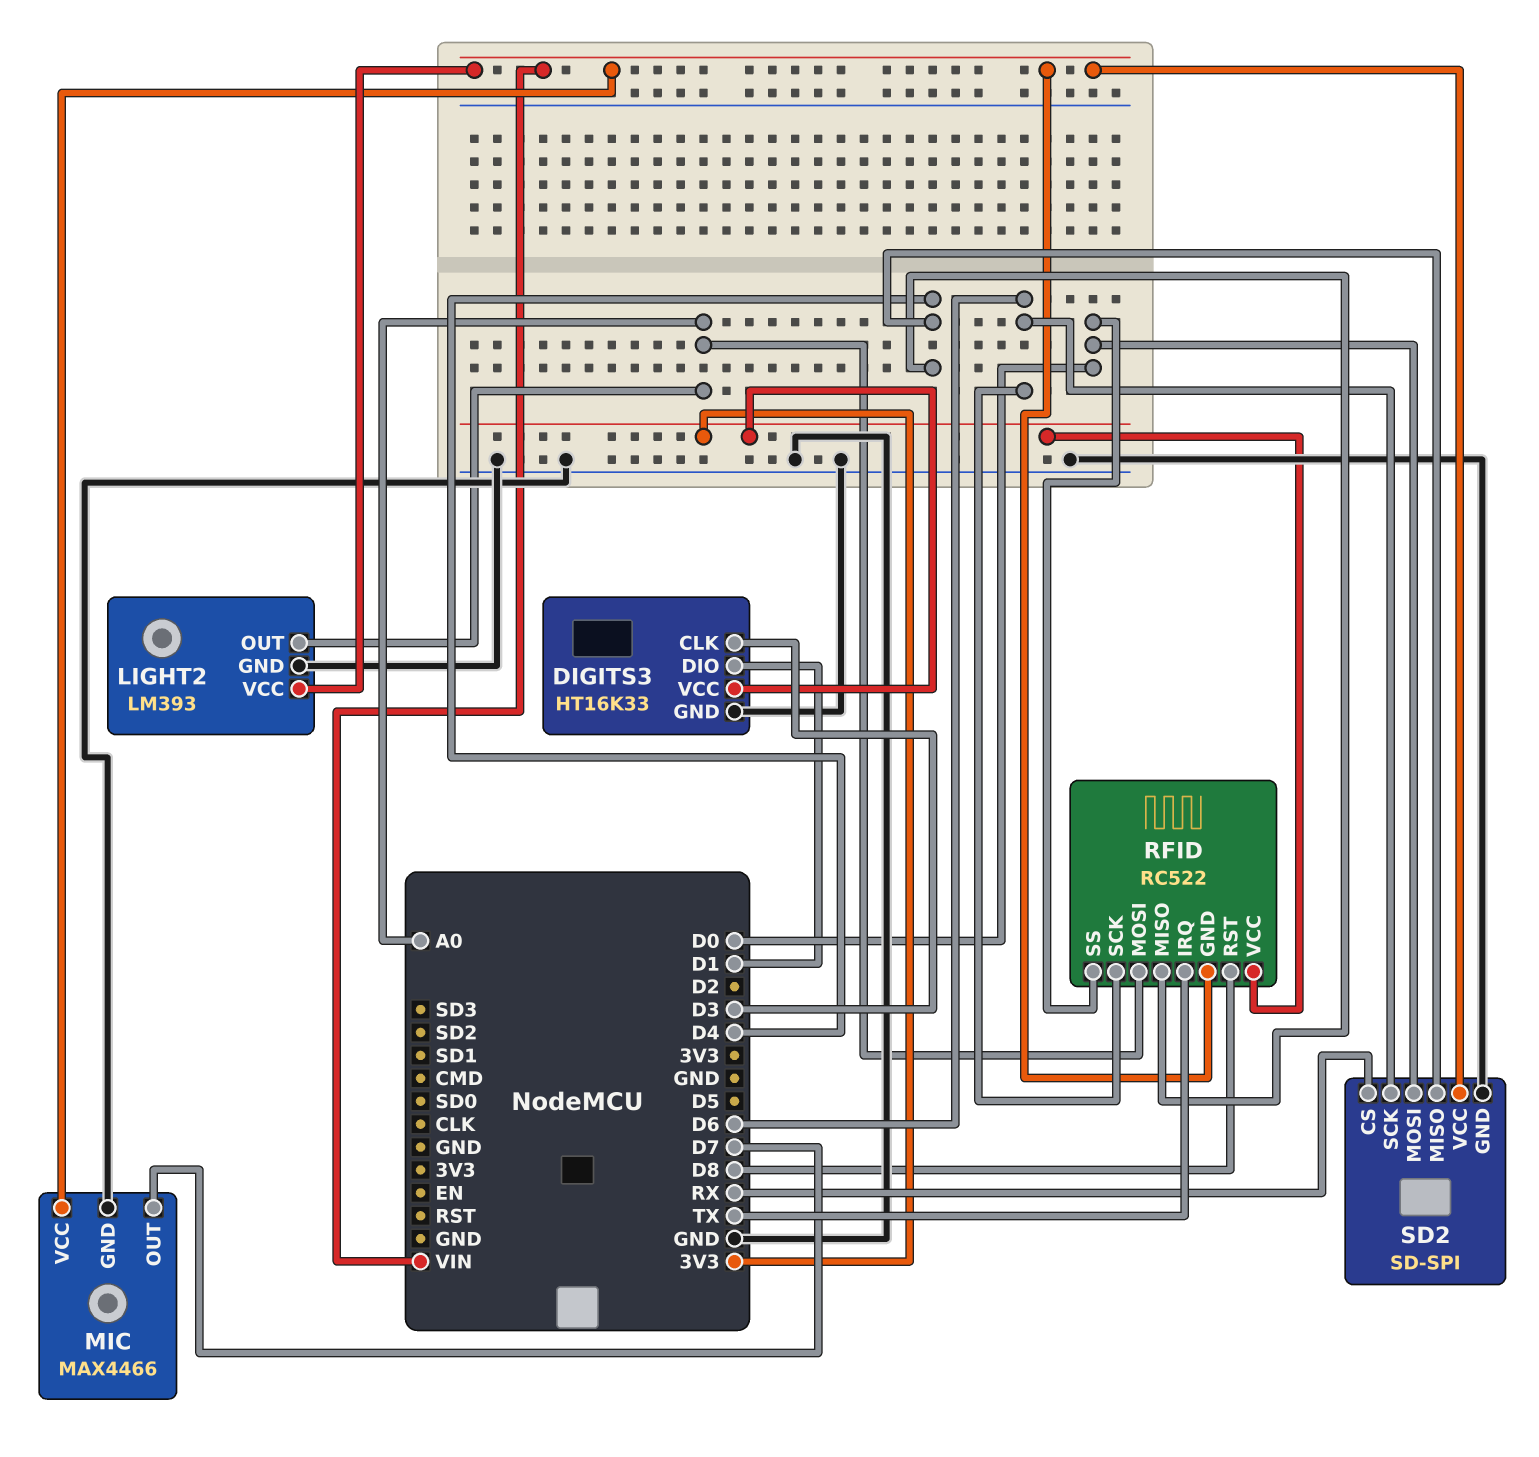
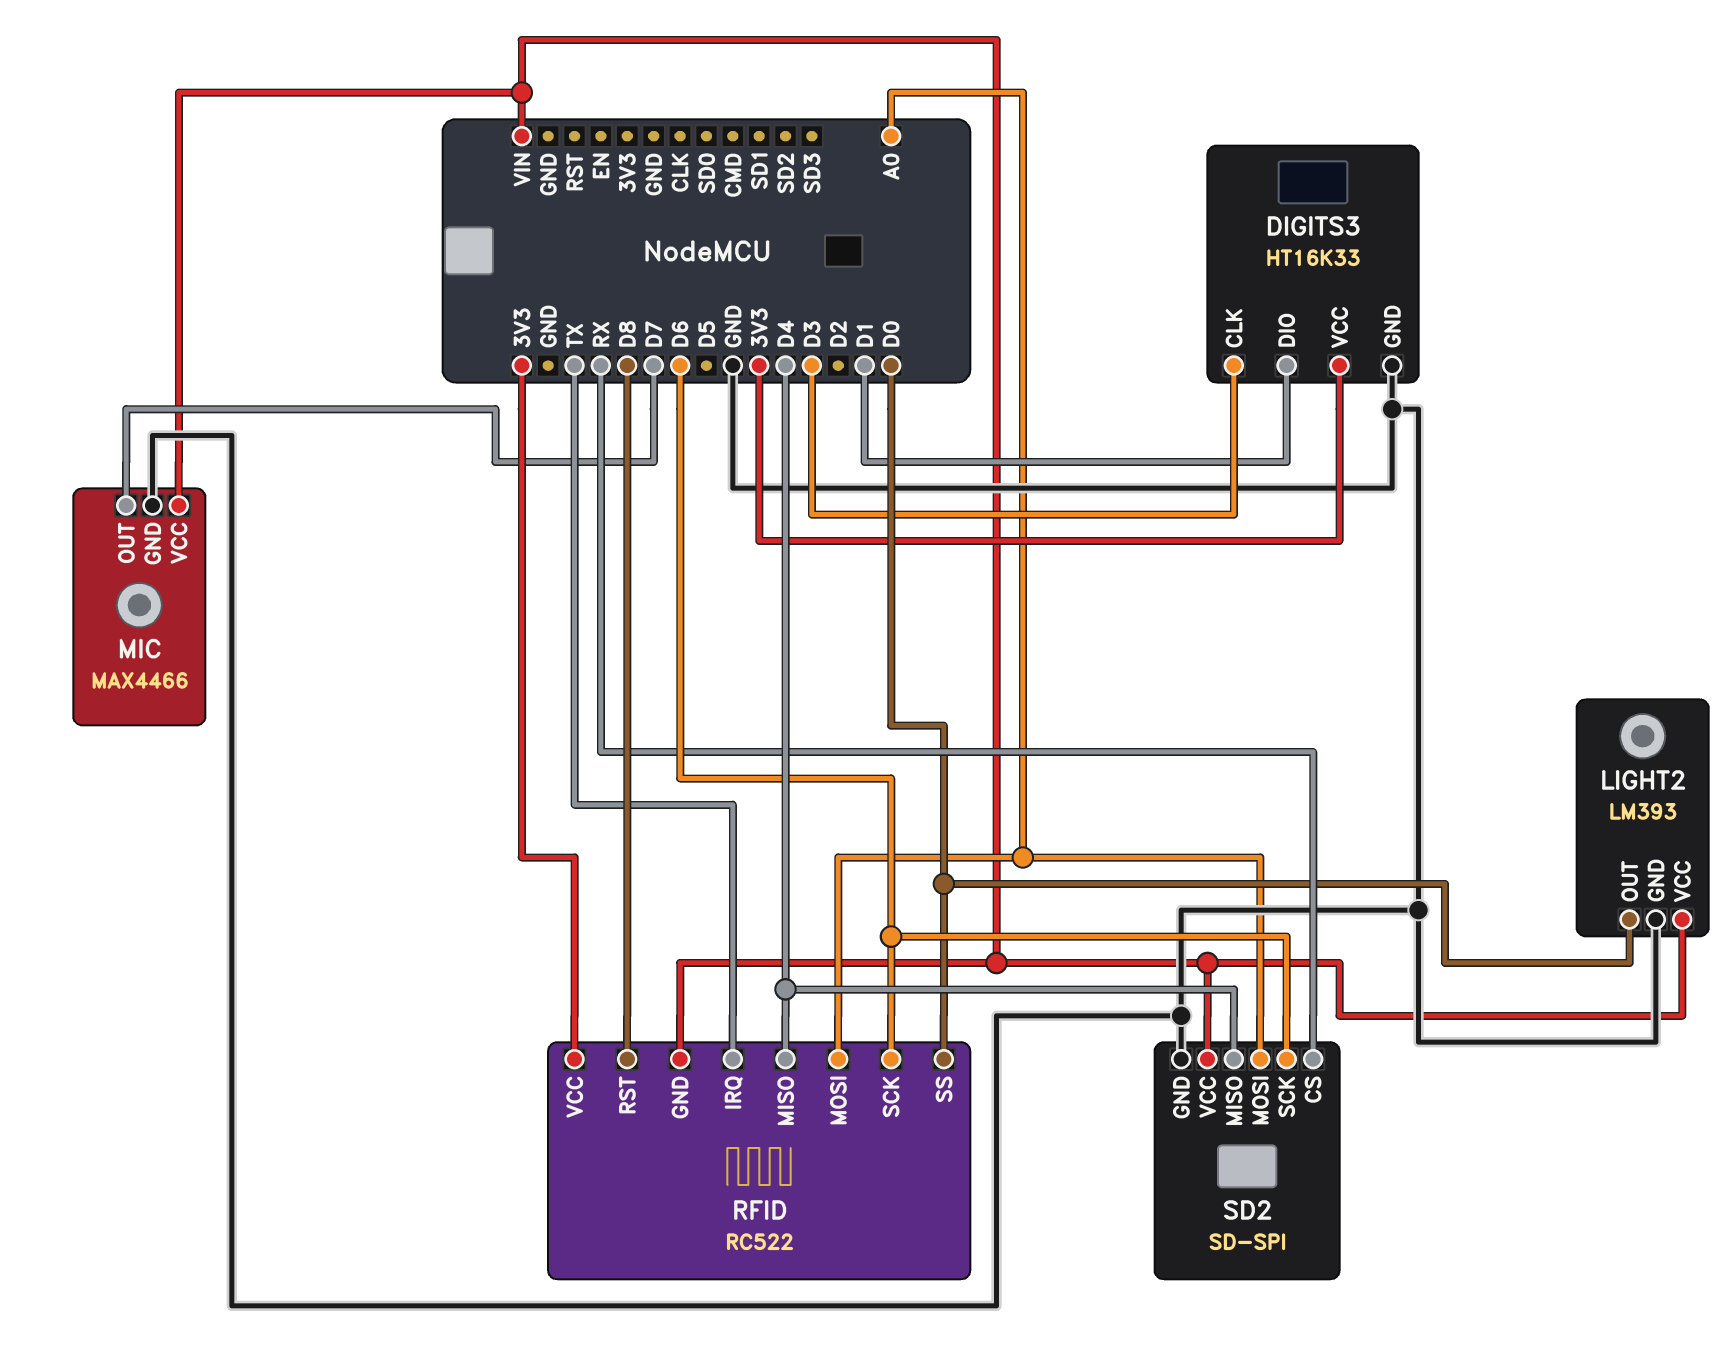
LIGHT2 pin OUT: A0 -> D0
SD2 pin MOSI: D0 -> A0

